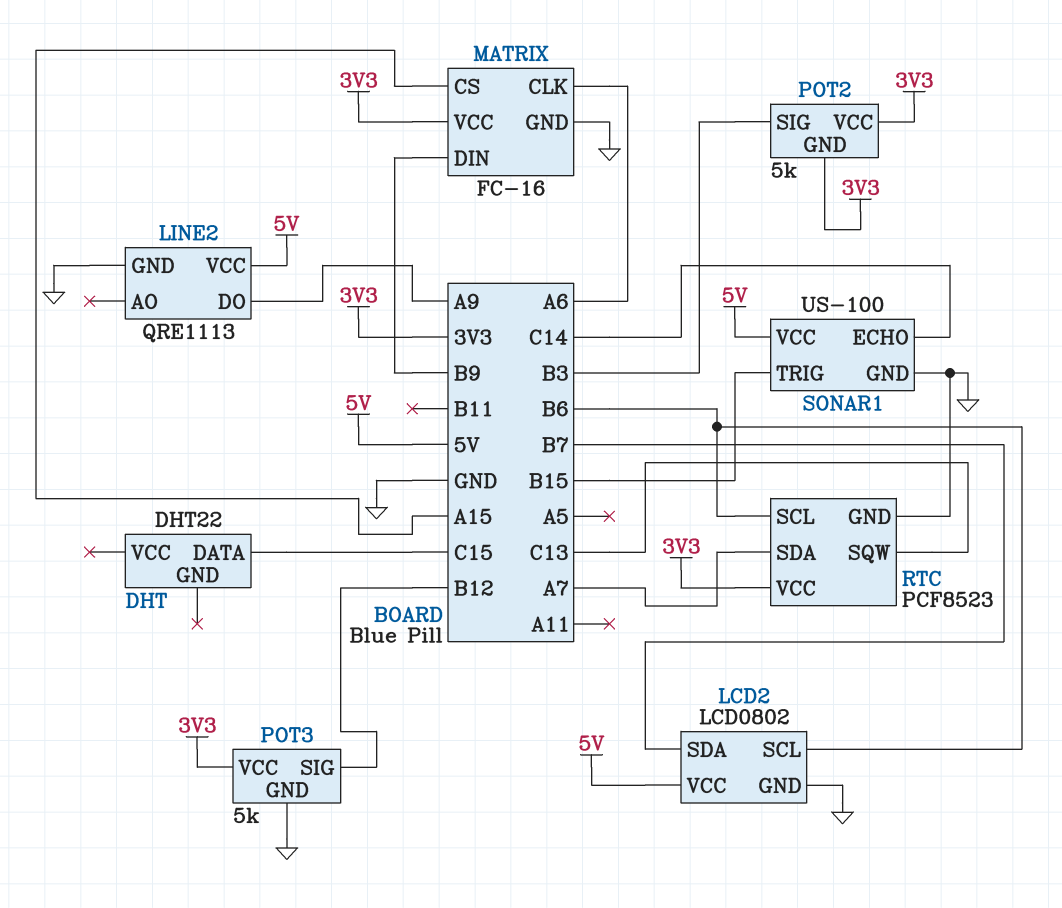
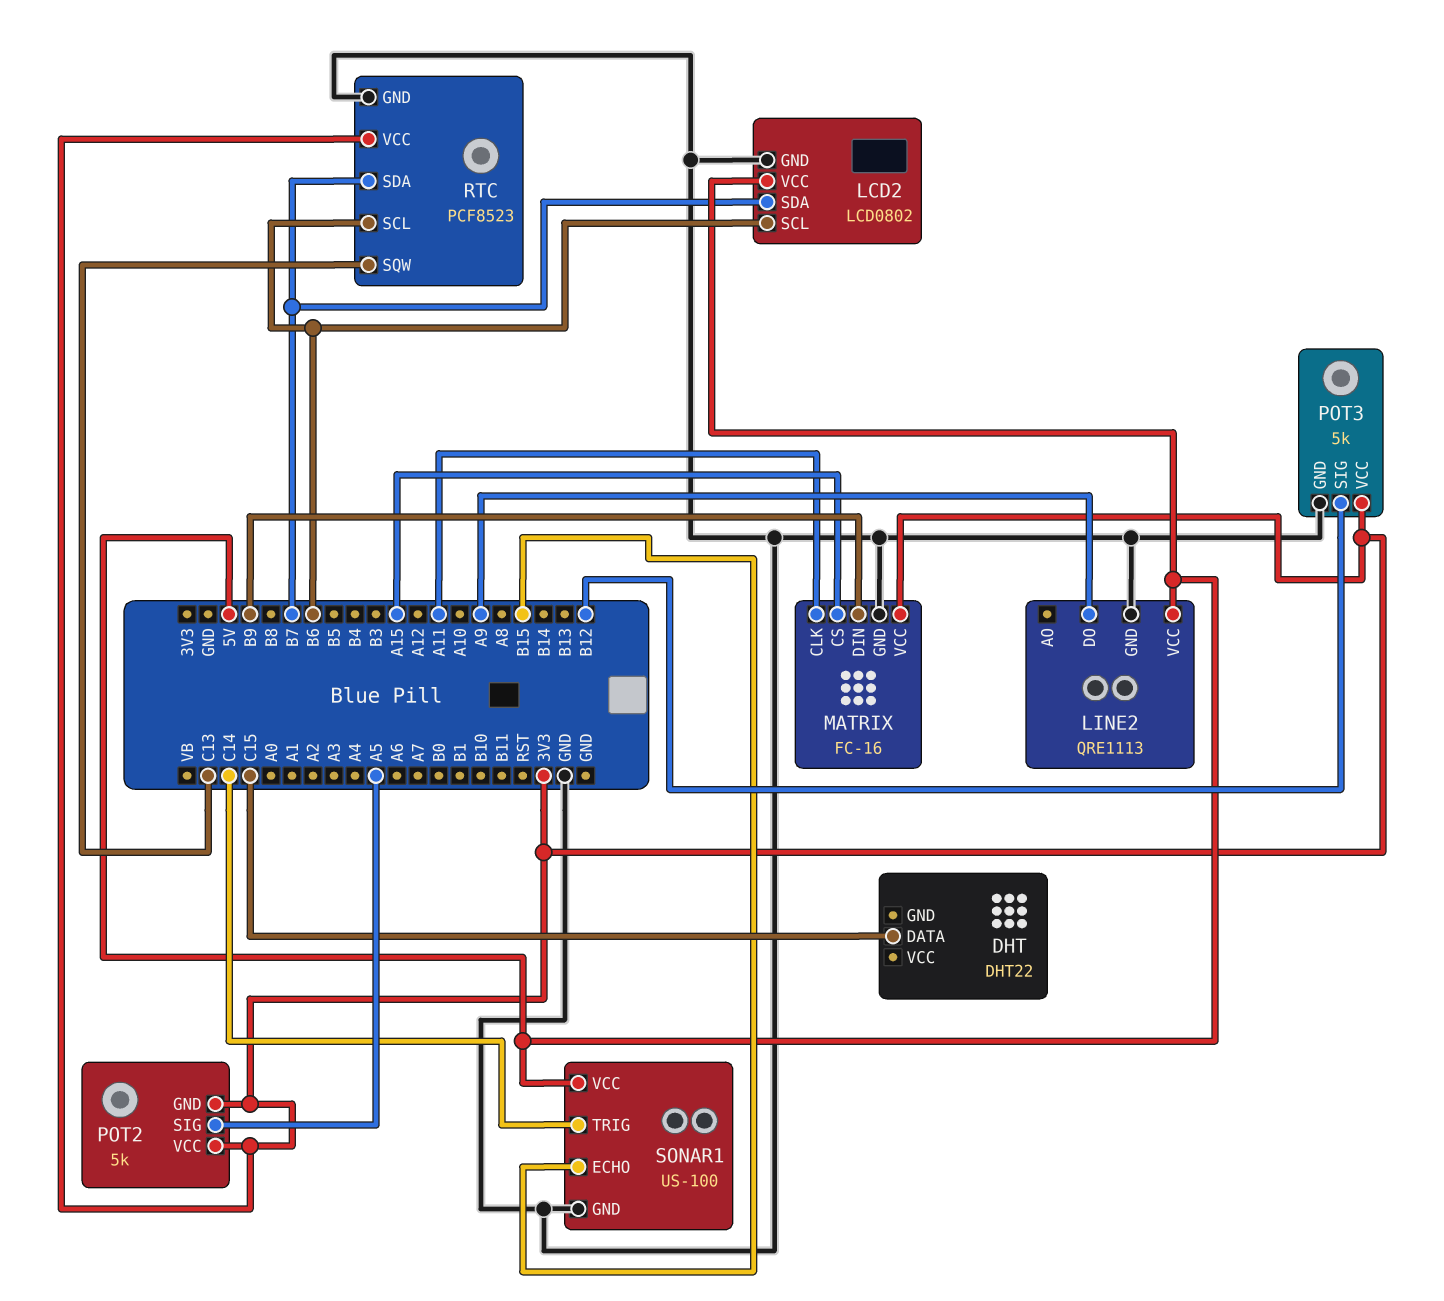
MATRIX pin CLK: A6 -> A11
POT2 pin SIG: B3 -> A5
RTC pin SDA: A7 -> B7
SONAR1 pin ECHO: C14 -> B15
SONAR1 pin TRIG: B15 -> C14

